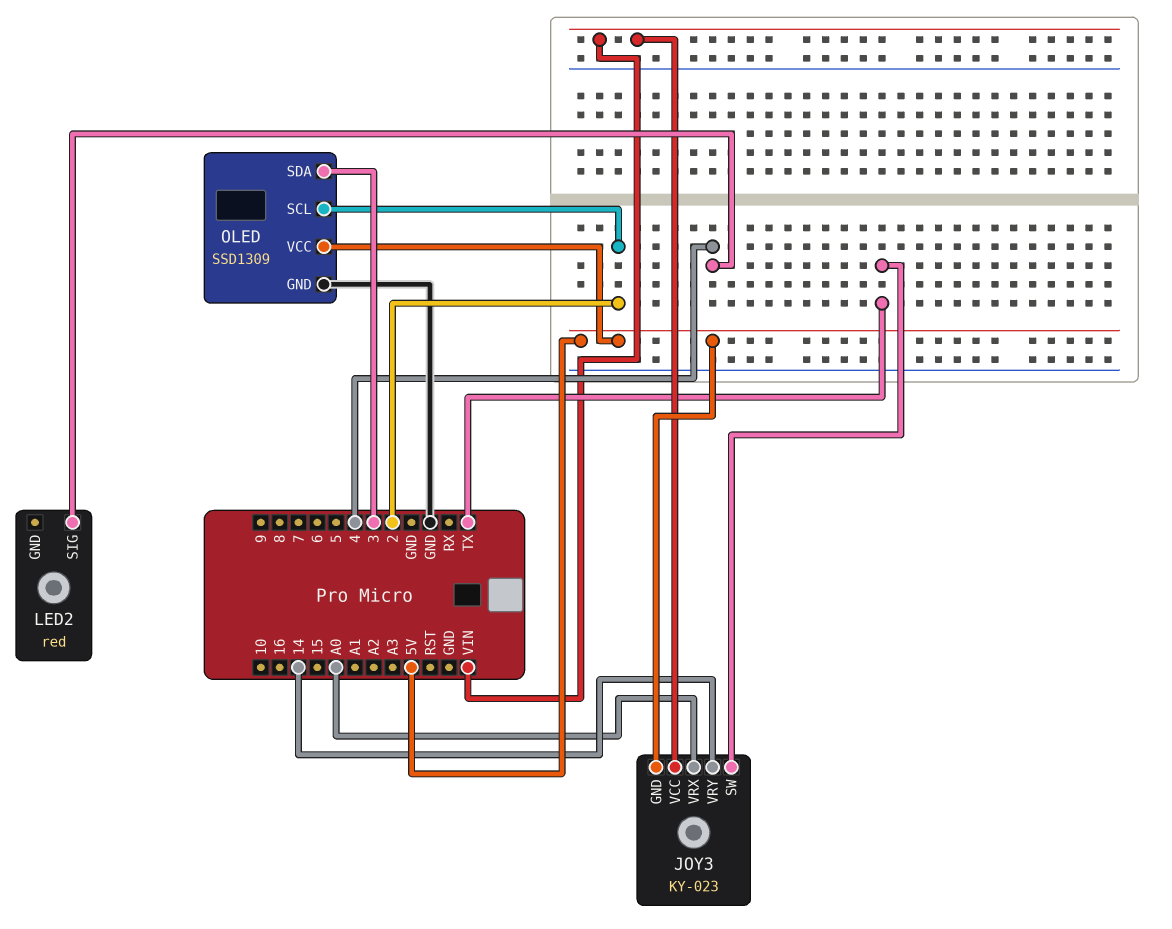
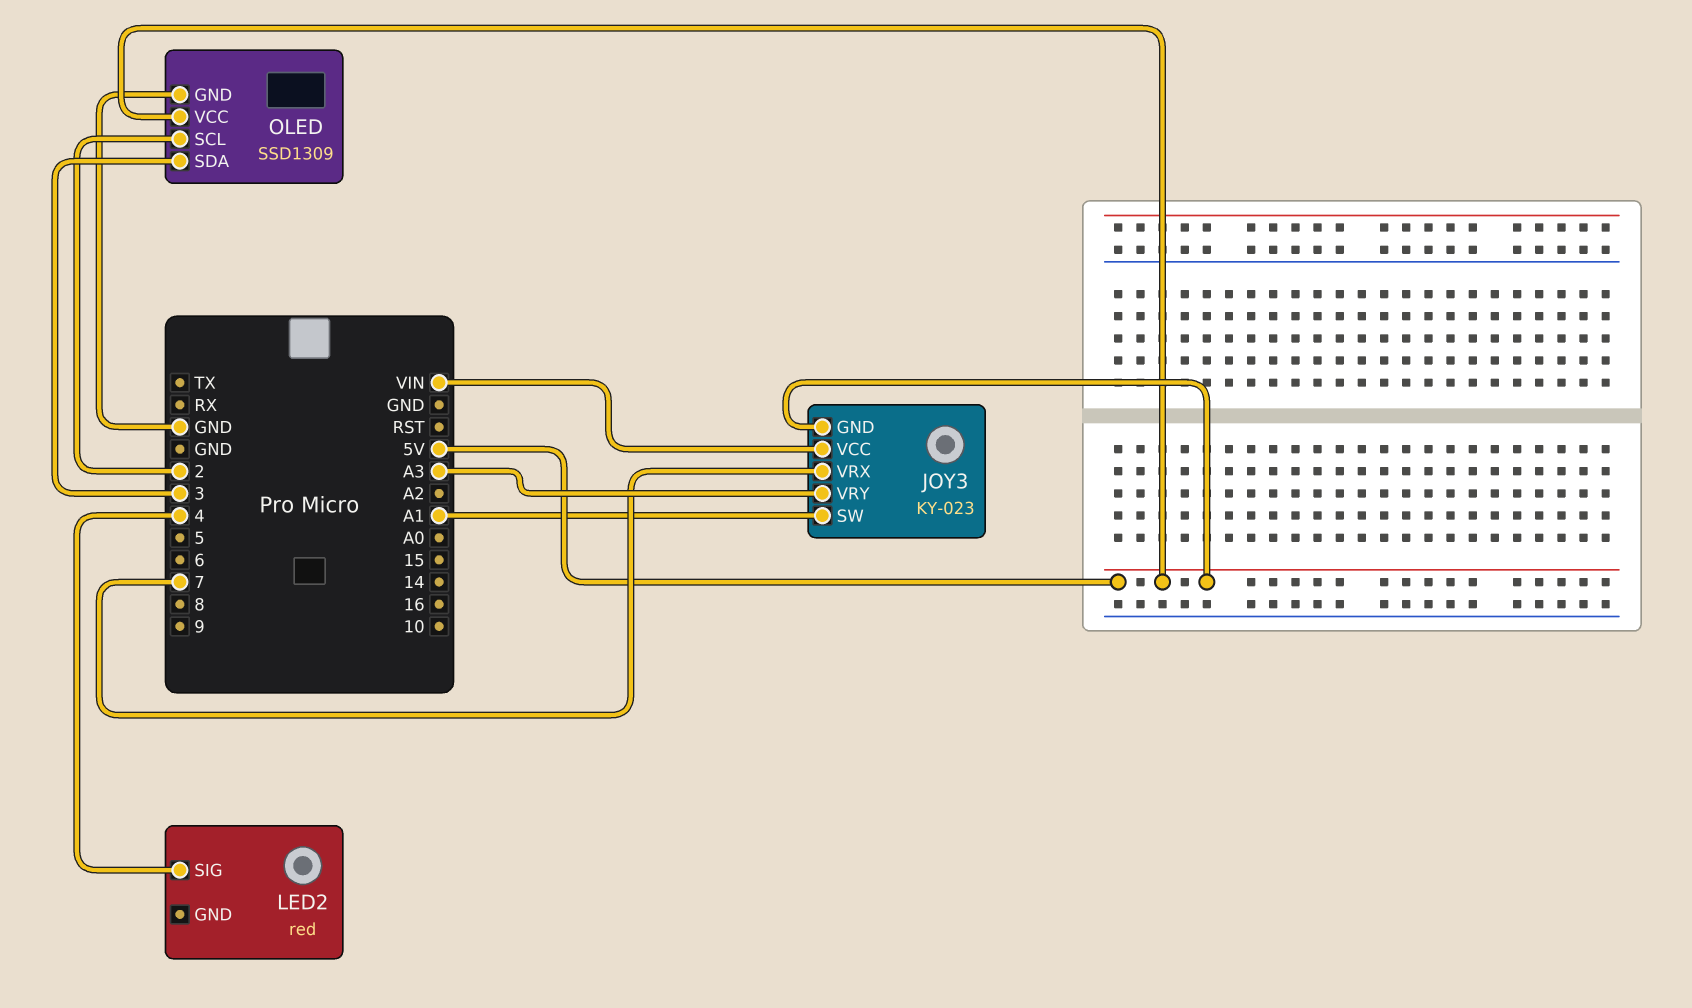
JOY3 pin SW: TX -> A1
JOY3 pin VRX: A0 -> 7
JOY3 pin VRY: 14 -> A3

